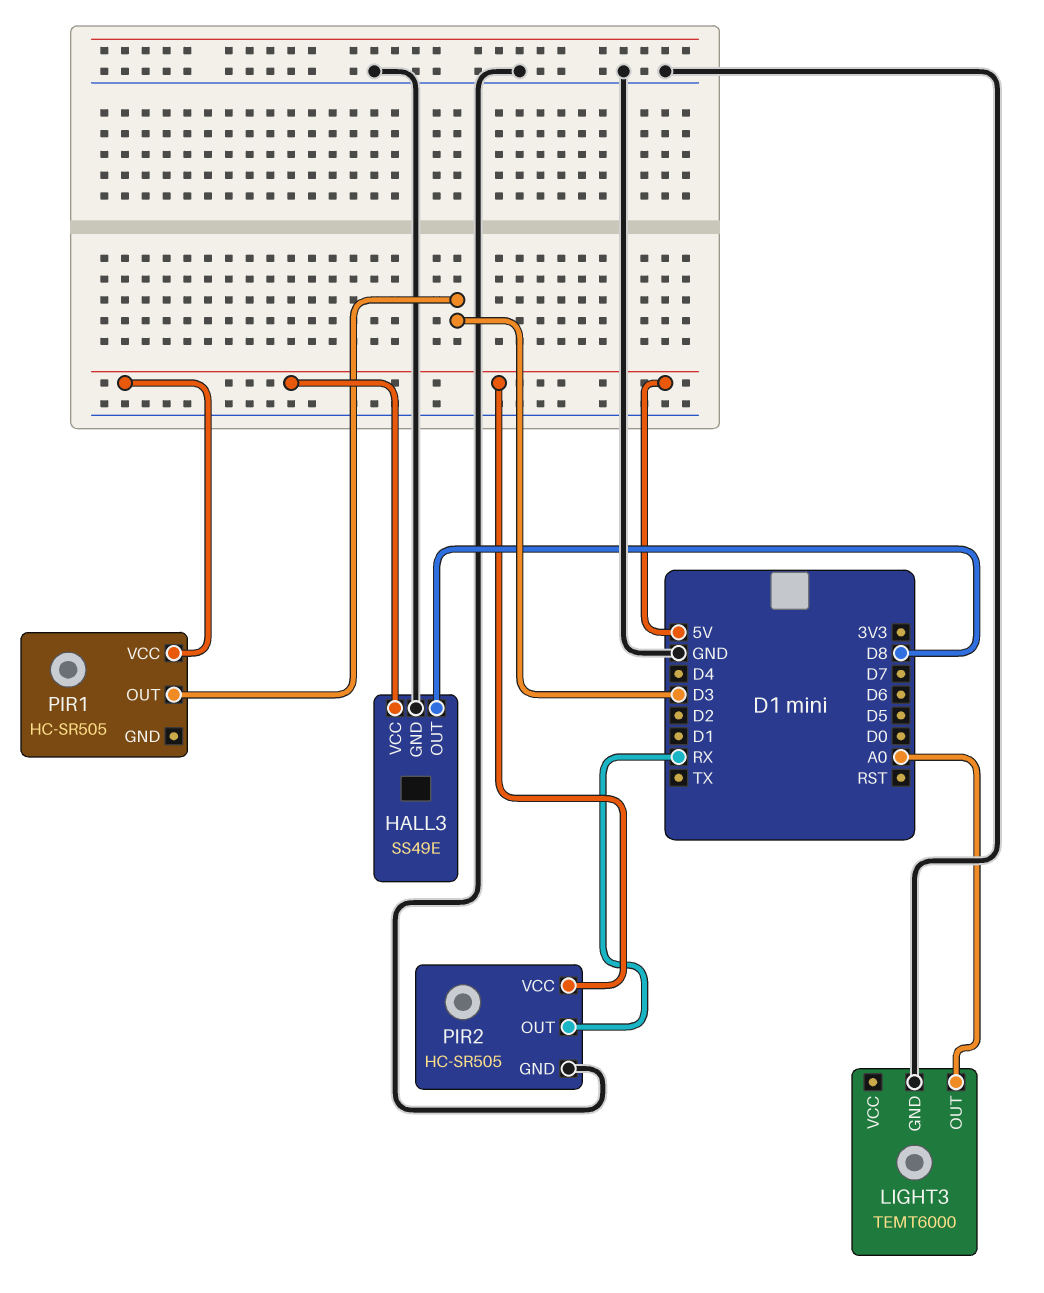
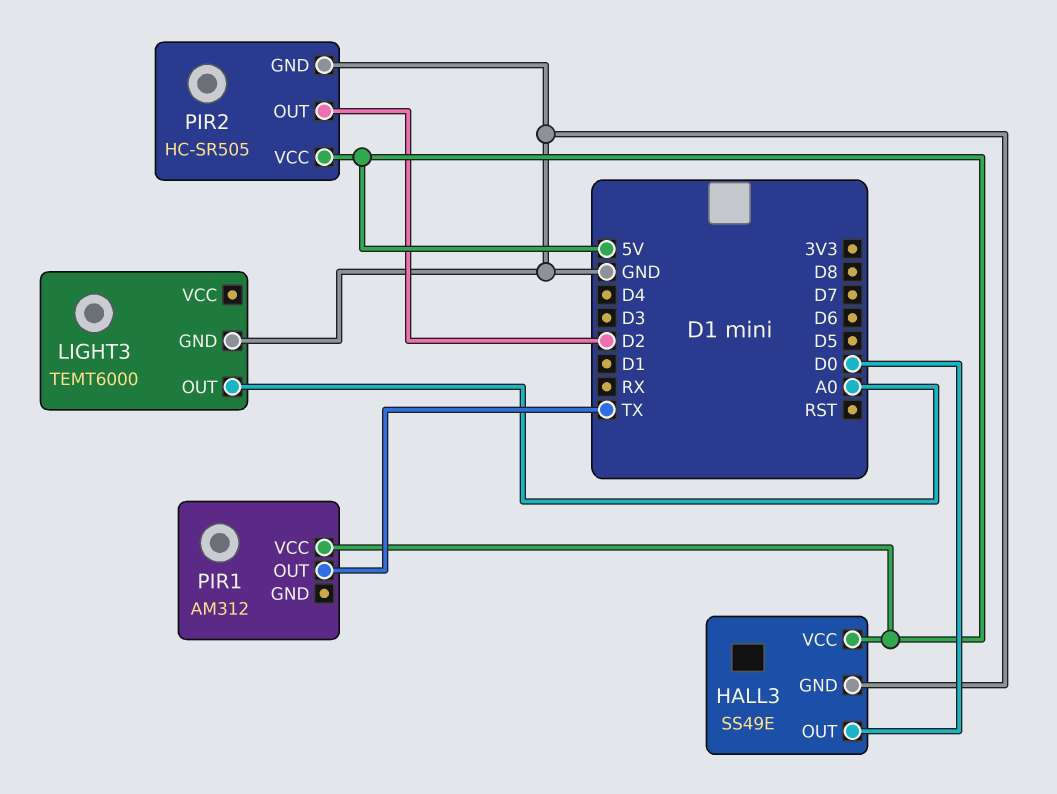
HALL3 pin OUT: D8 -> D0
PIR1: HC-SR505 -> AM312
PIR1 pin OUT: D3 -> TX
PIR2 pin OUT: RX -> D2

